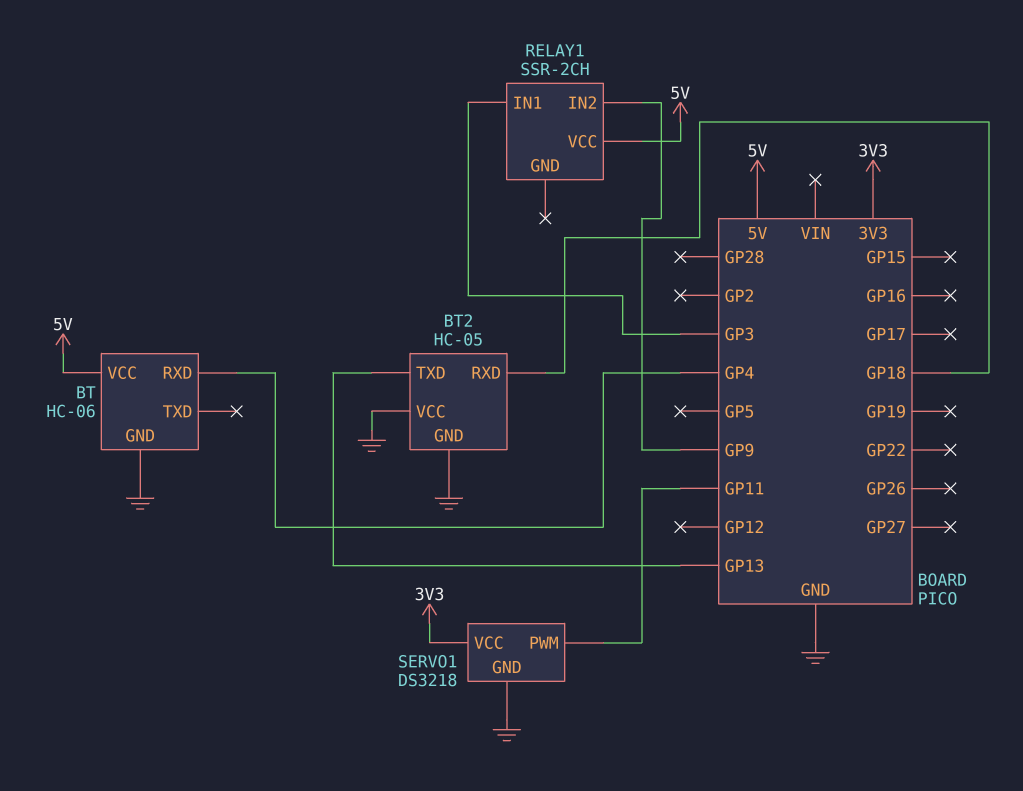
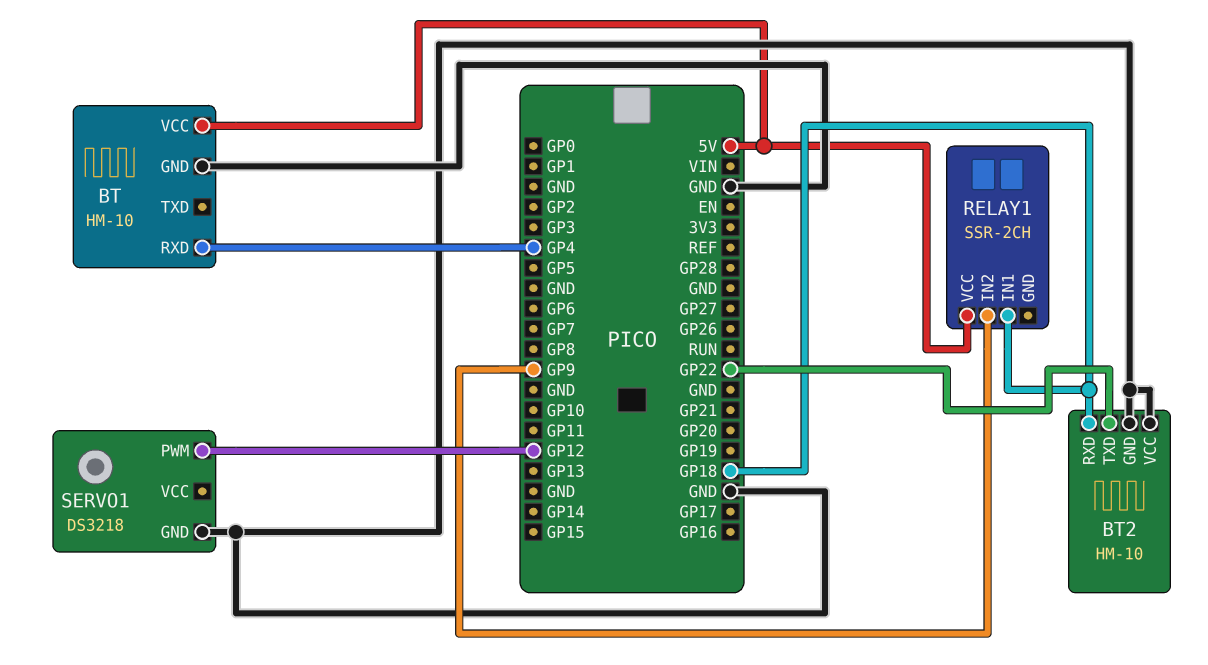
BT: HC-06 -> HM-10
BT2: HC-05 -> HM-10
BT2 pin TXD: GP13 -> GP22
RELAY1 pin IN1: GP3 -> GP18
SERVO1 pin PWM: GP11 -> GP12
SERVO1 pin VCC: 3V3 -> none

